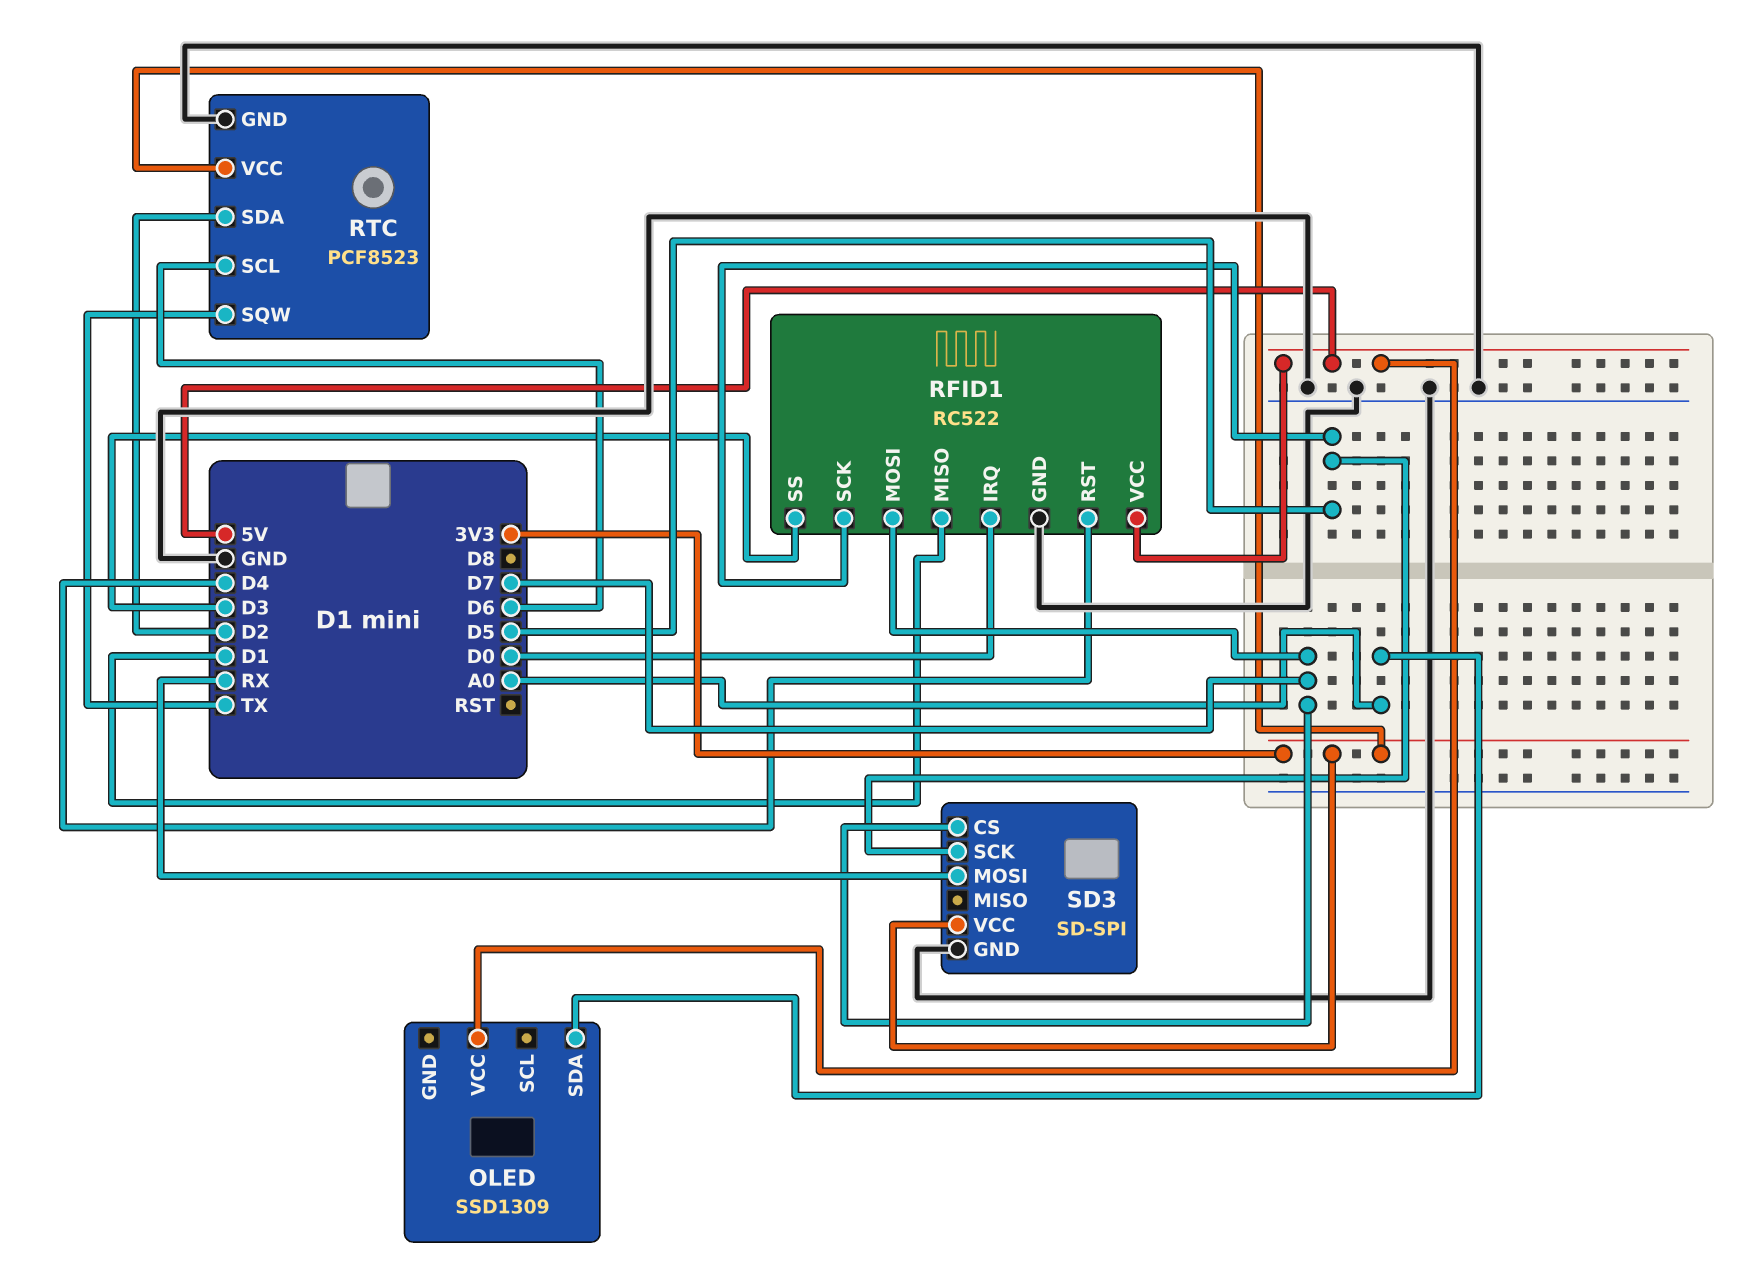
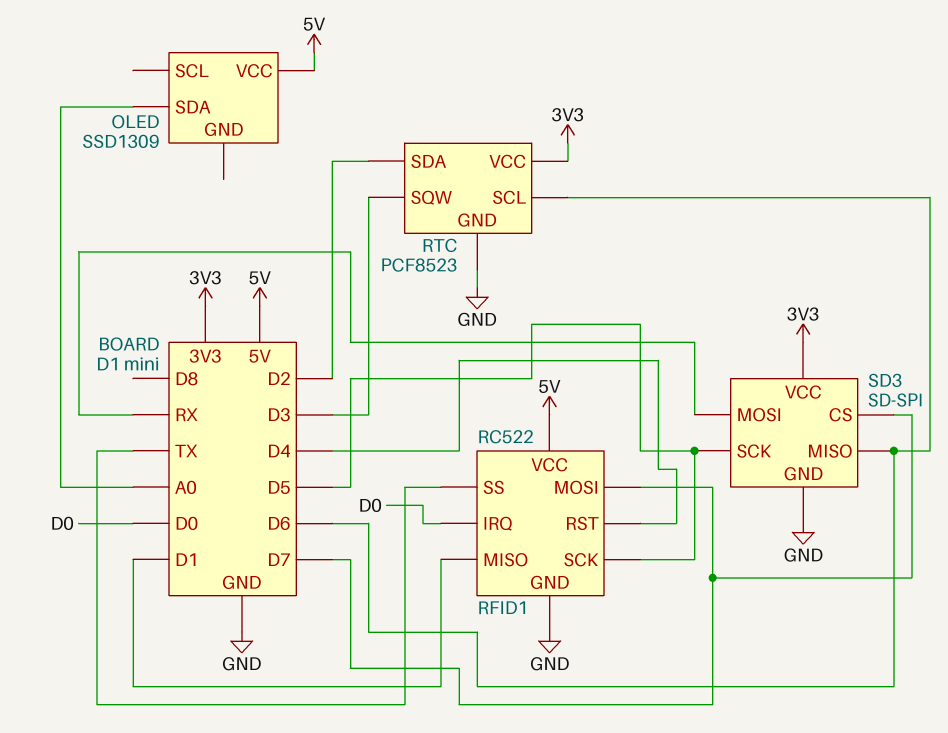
RFID1 pin SS: D3 -> TX
RTC pin SQW: TX -> D3
SD3 pin MISO: none -> D6

